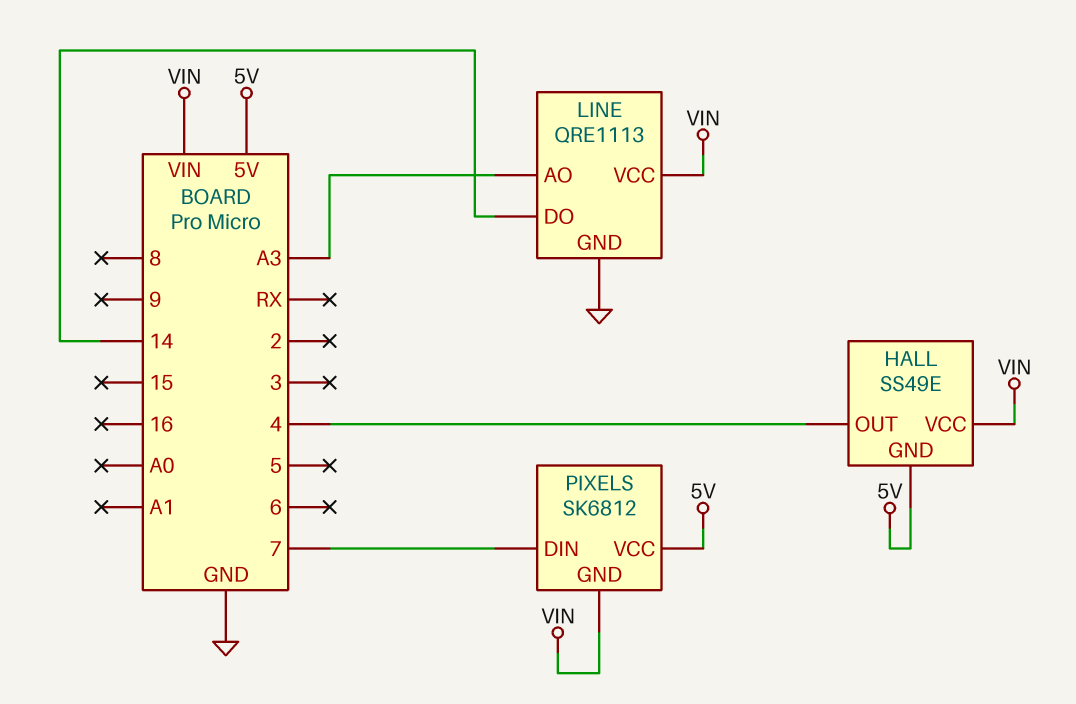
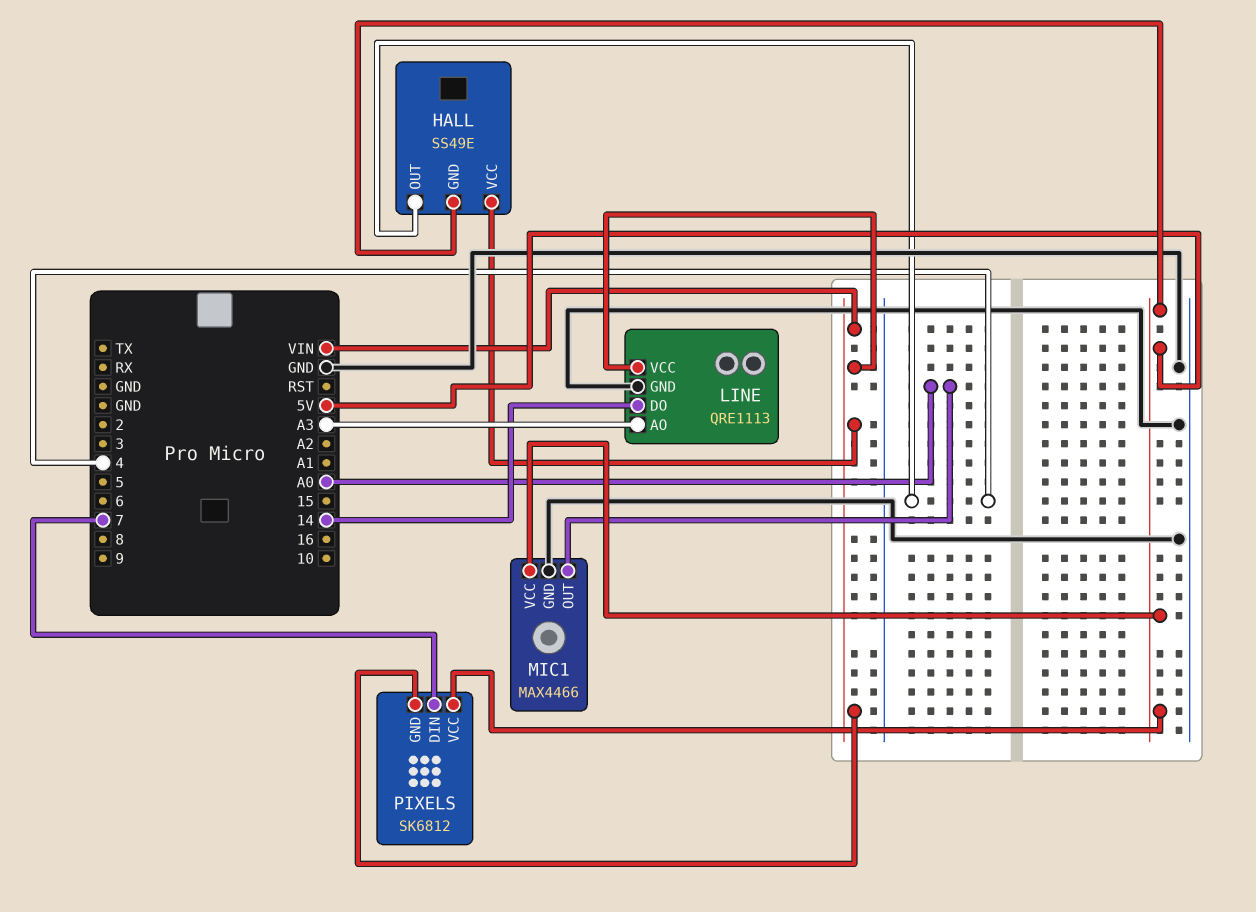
MIC1: none -> MAX4466
MIC1 pin GND: none -> GND
MIC1 pin OUT: none -> A0
MIC1 pin VCC: none -> 5V

